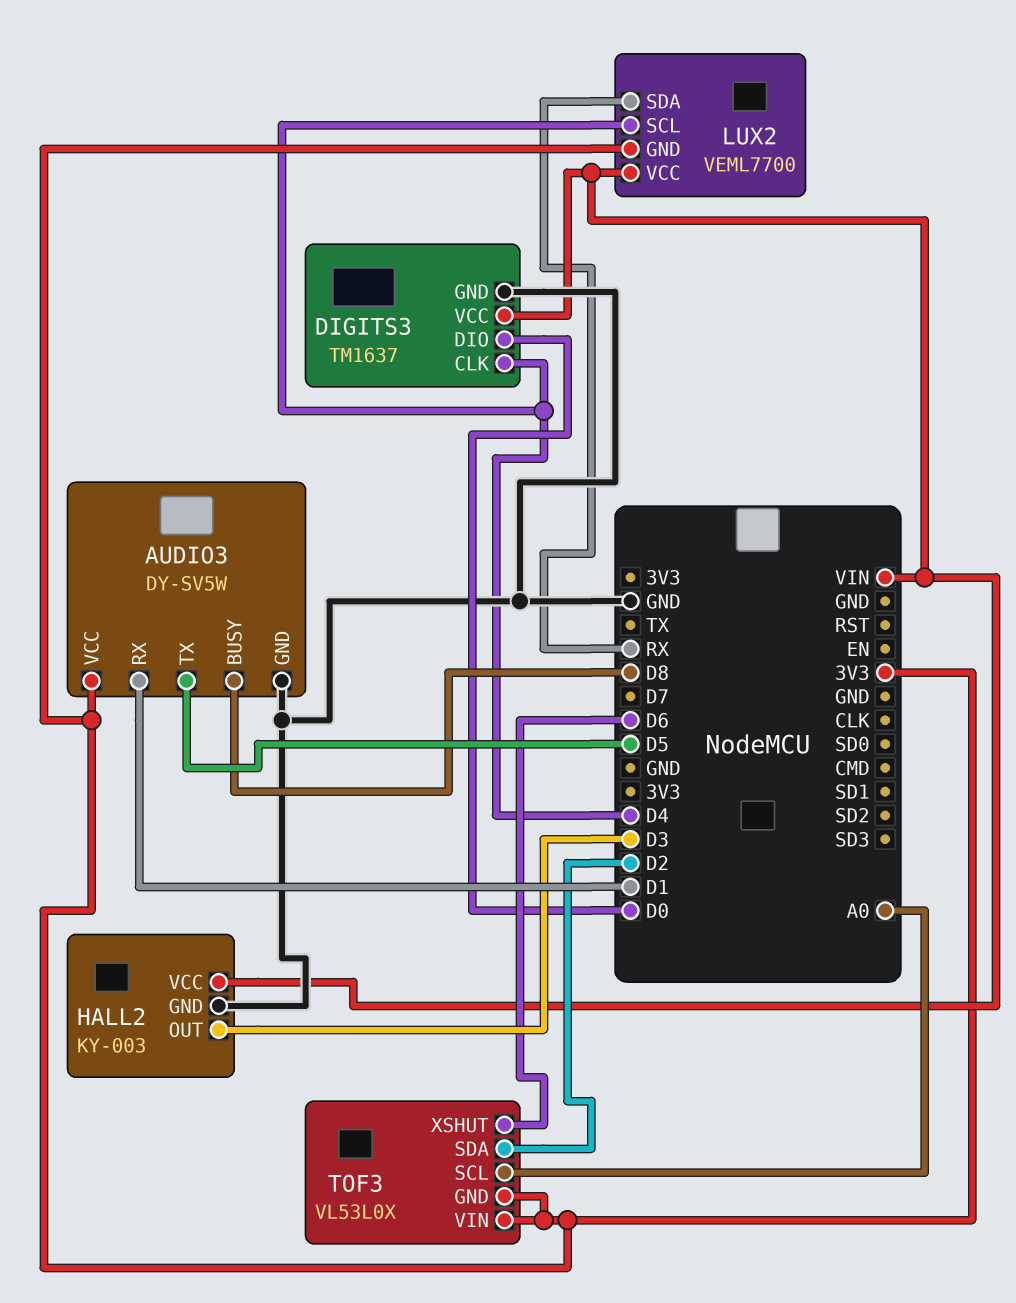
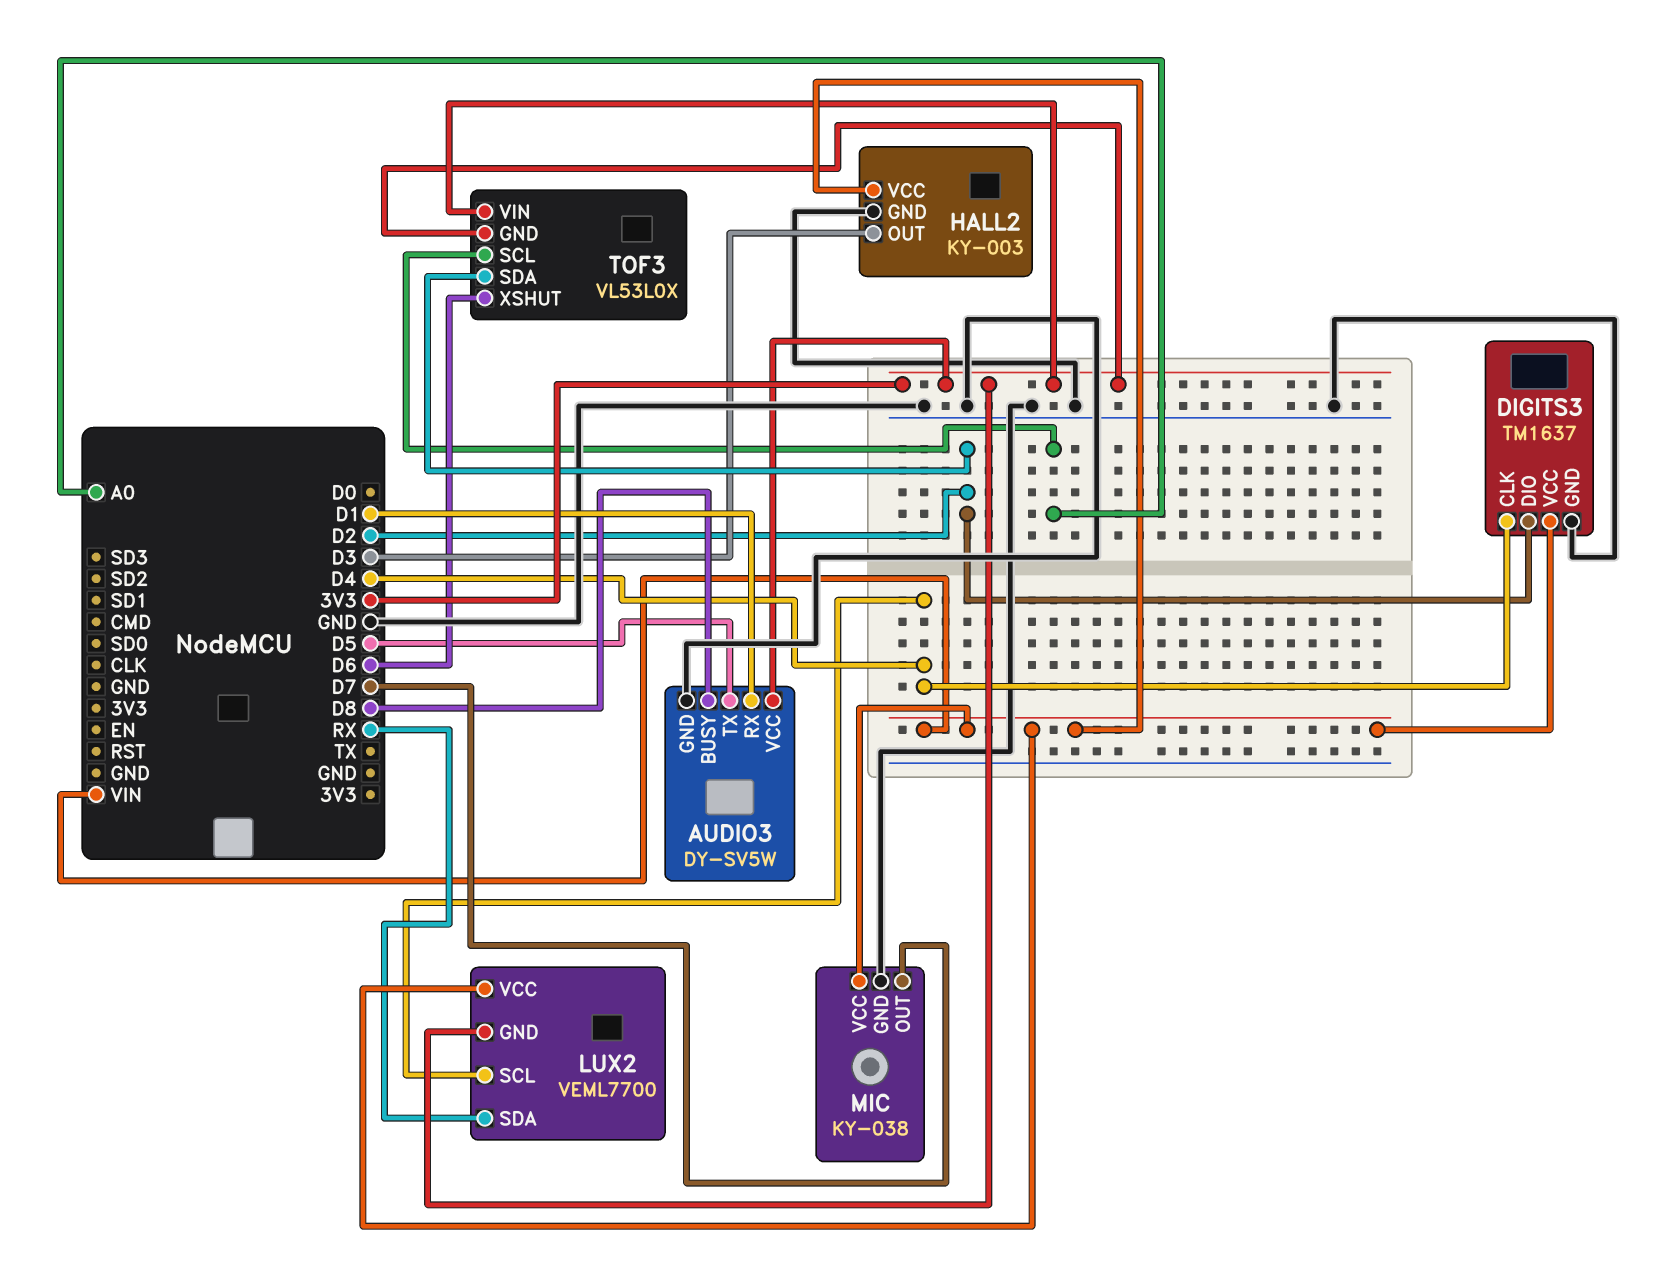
DIGITS3 pin DIO: D0 -> D2
MIC: none -> KY-038
MIC pin GND: none -> GND
MIC pin OUT: none -> D7
MIC pin VCC: none -> VIN

